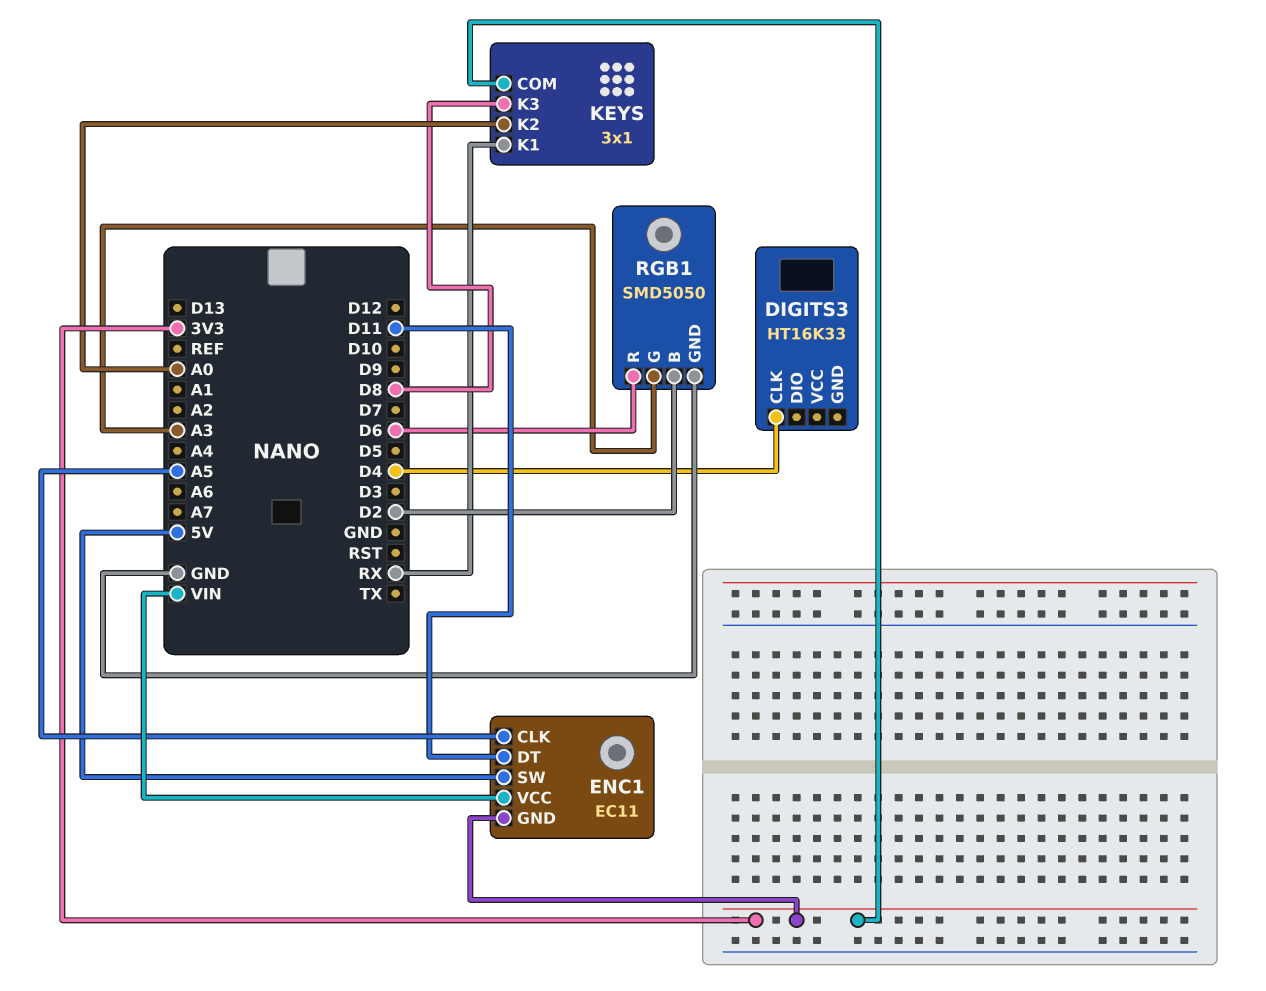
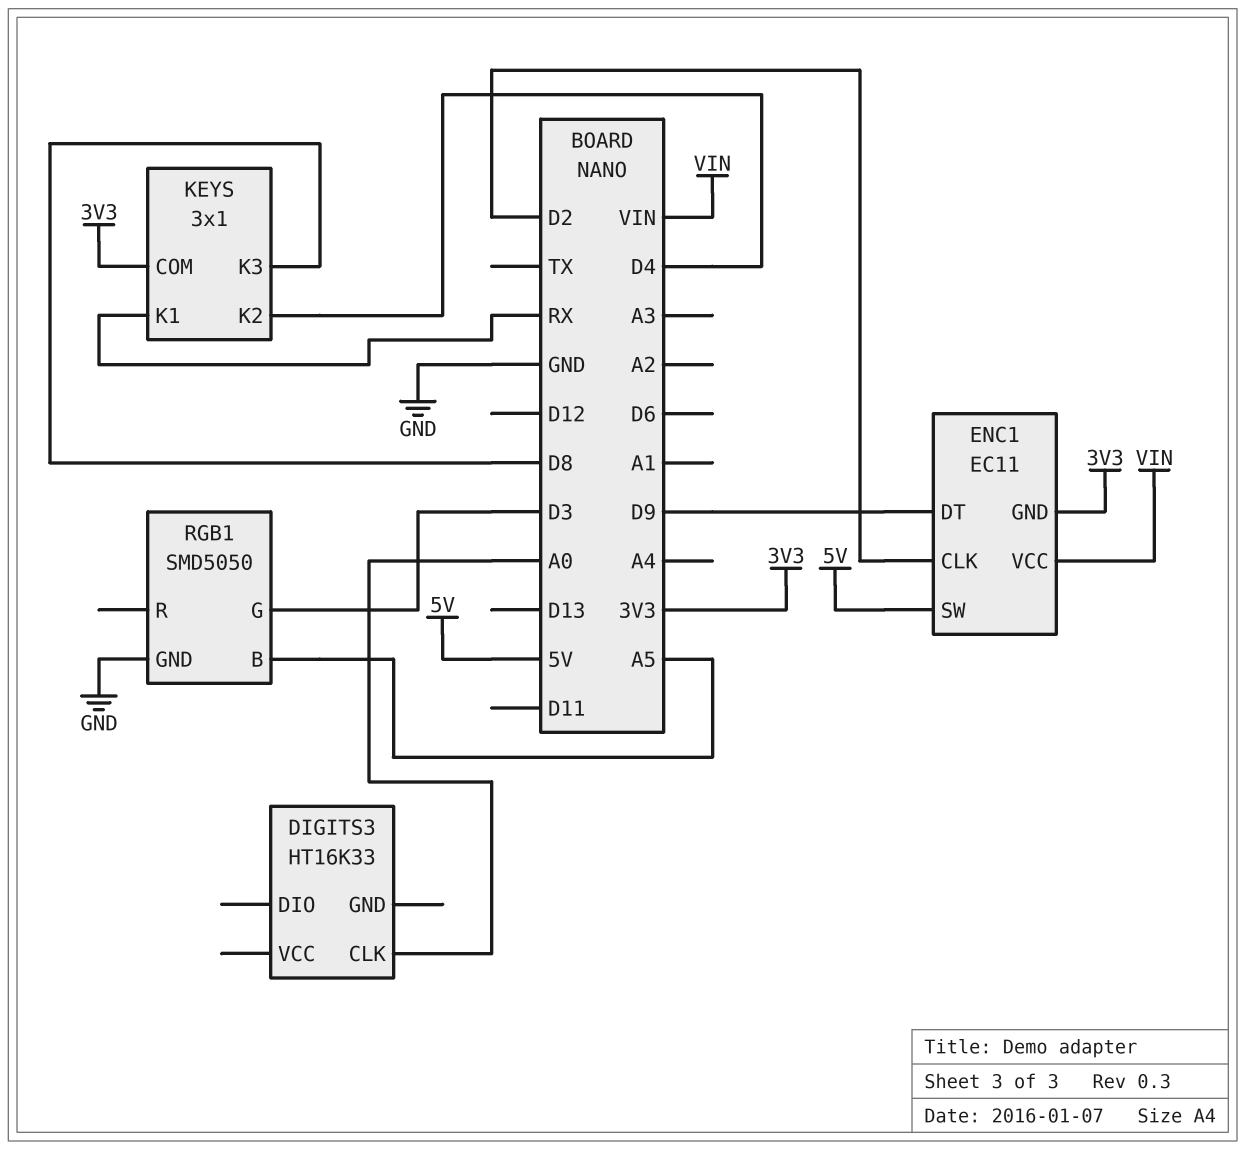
DIGITS3 pin CLK: D4 -> A0
ENC1 pin CLK: A5 -> D2
ENC1 pin DT: D11 -> D9
KEYS pin K2: A0 -> D4
RGB1 pin B: D2 -> A5
RGB1 pin G: A3 -> D3
RGB1 pin R: D6 -> none

